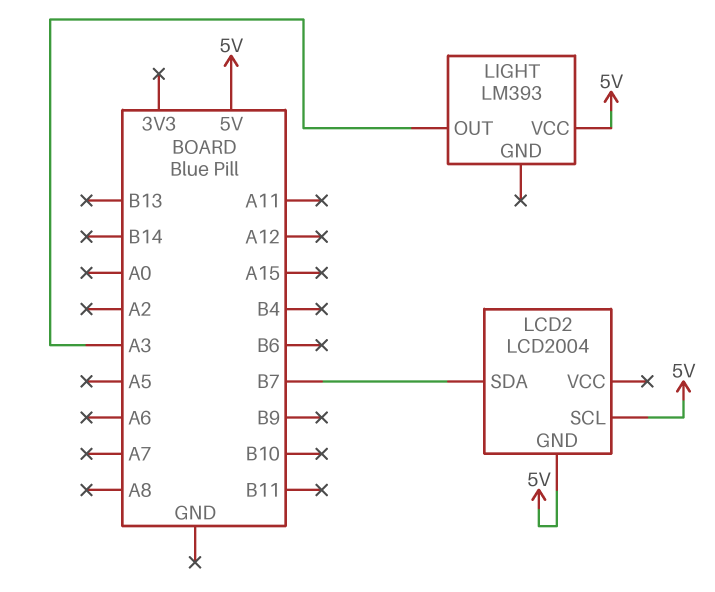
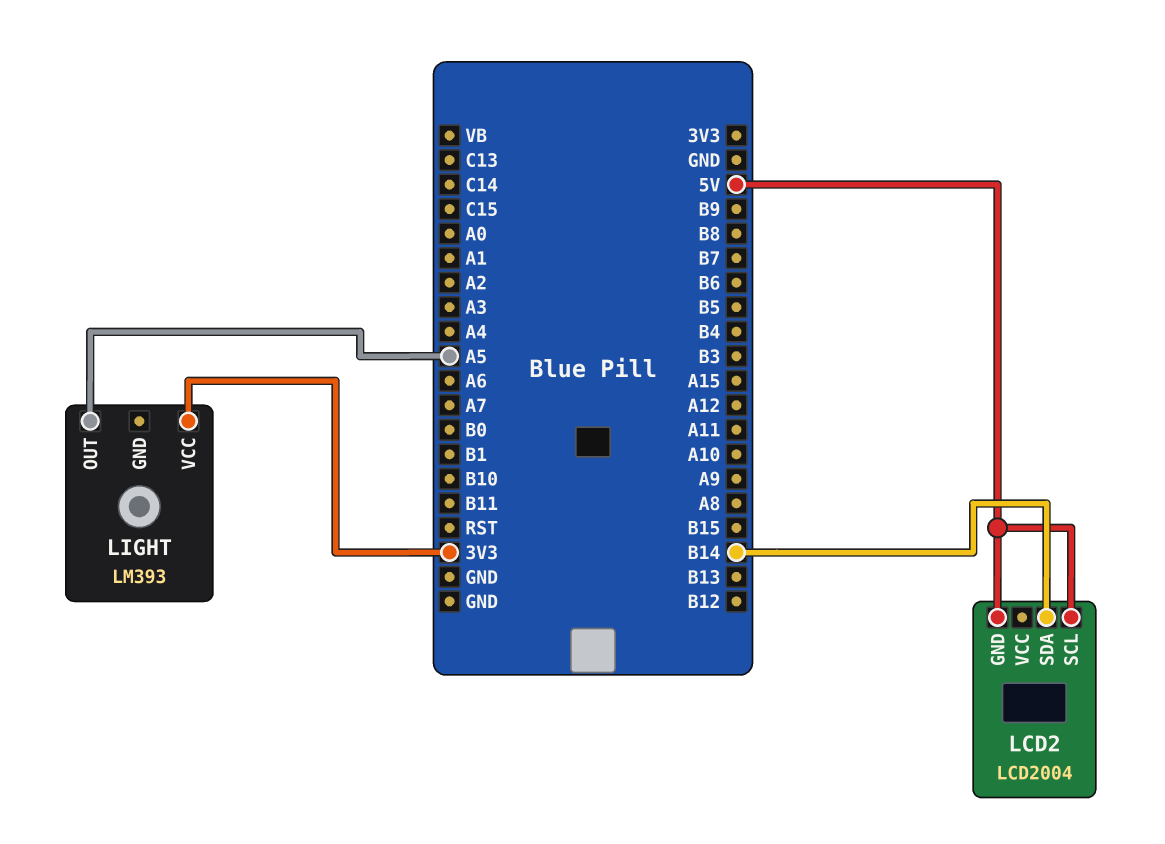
LCD2 pin SDA: B7 -> B14
LIGHT pin OUT: A3 -> A5
LIGHT pin VCC: 5V -> 3V3

